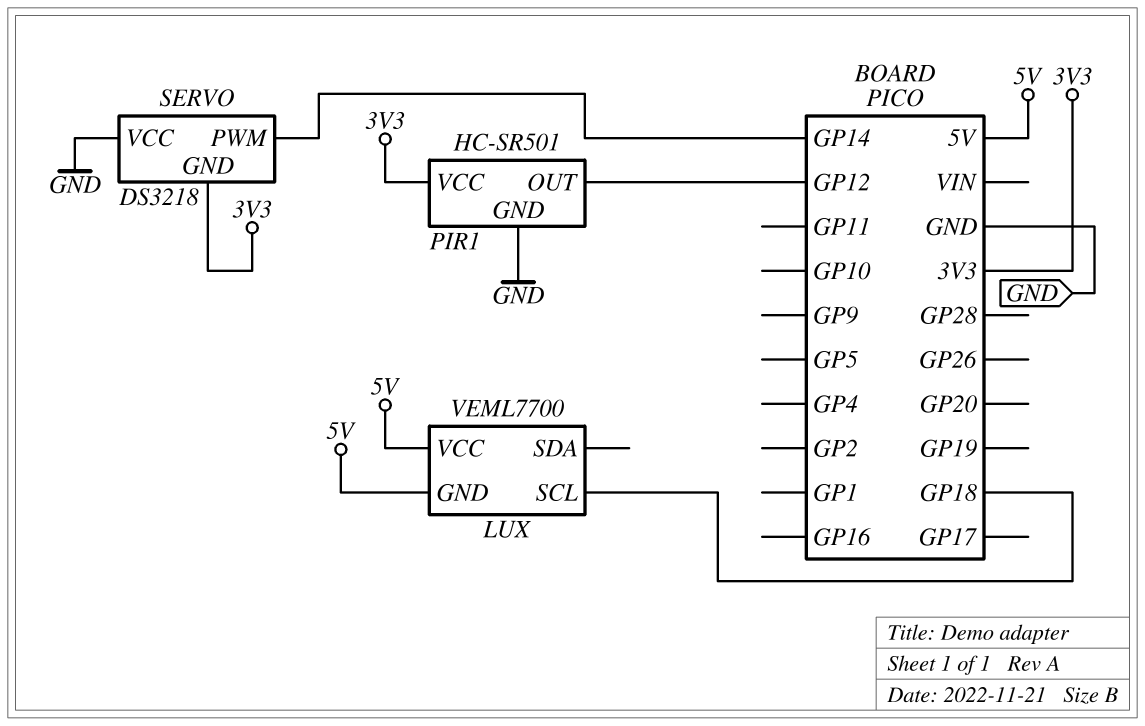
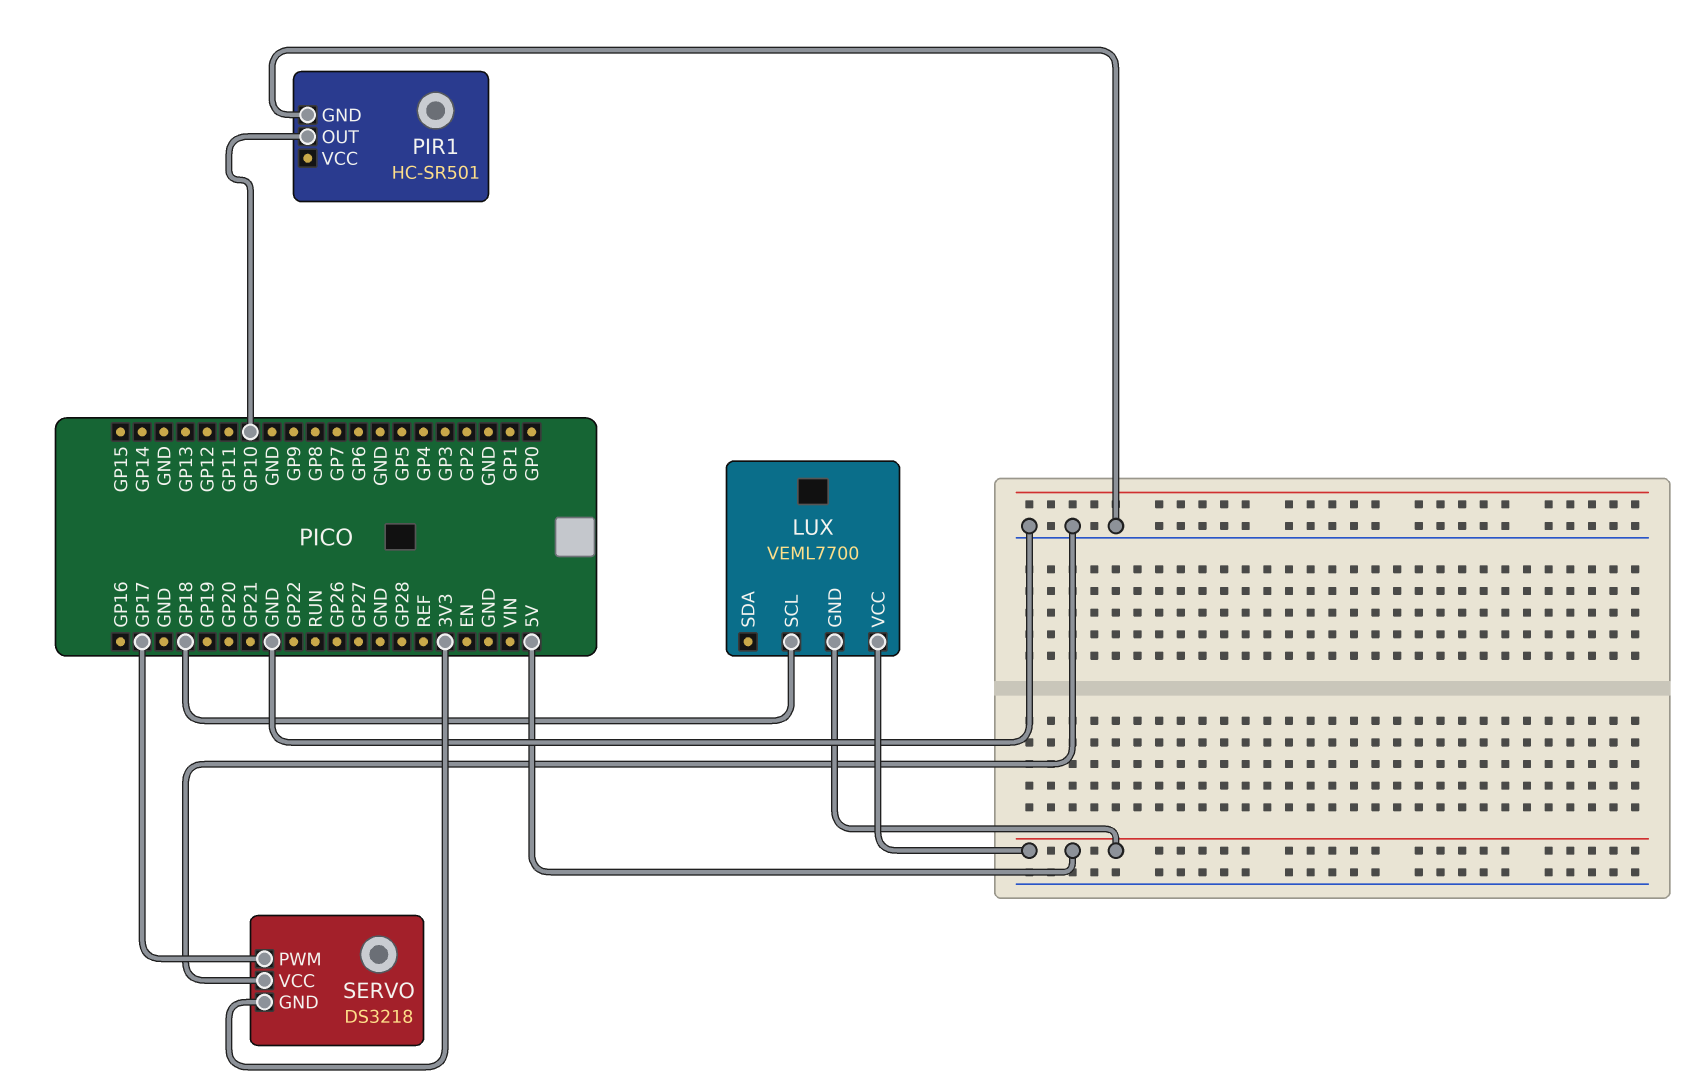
PIR1 pin OUT: GP12 -> GP10
PIR1 pin VCC: 3V3 -> none
SERVO pin PWM: GP14 -> GP17

